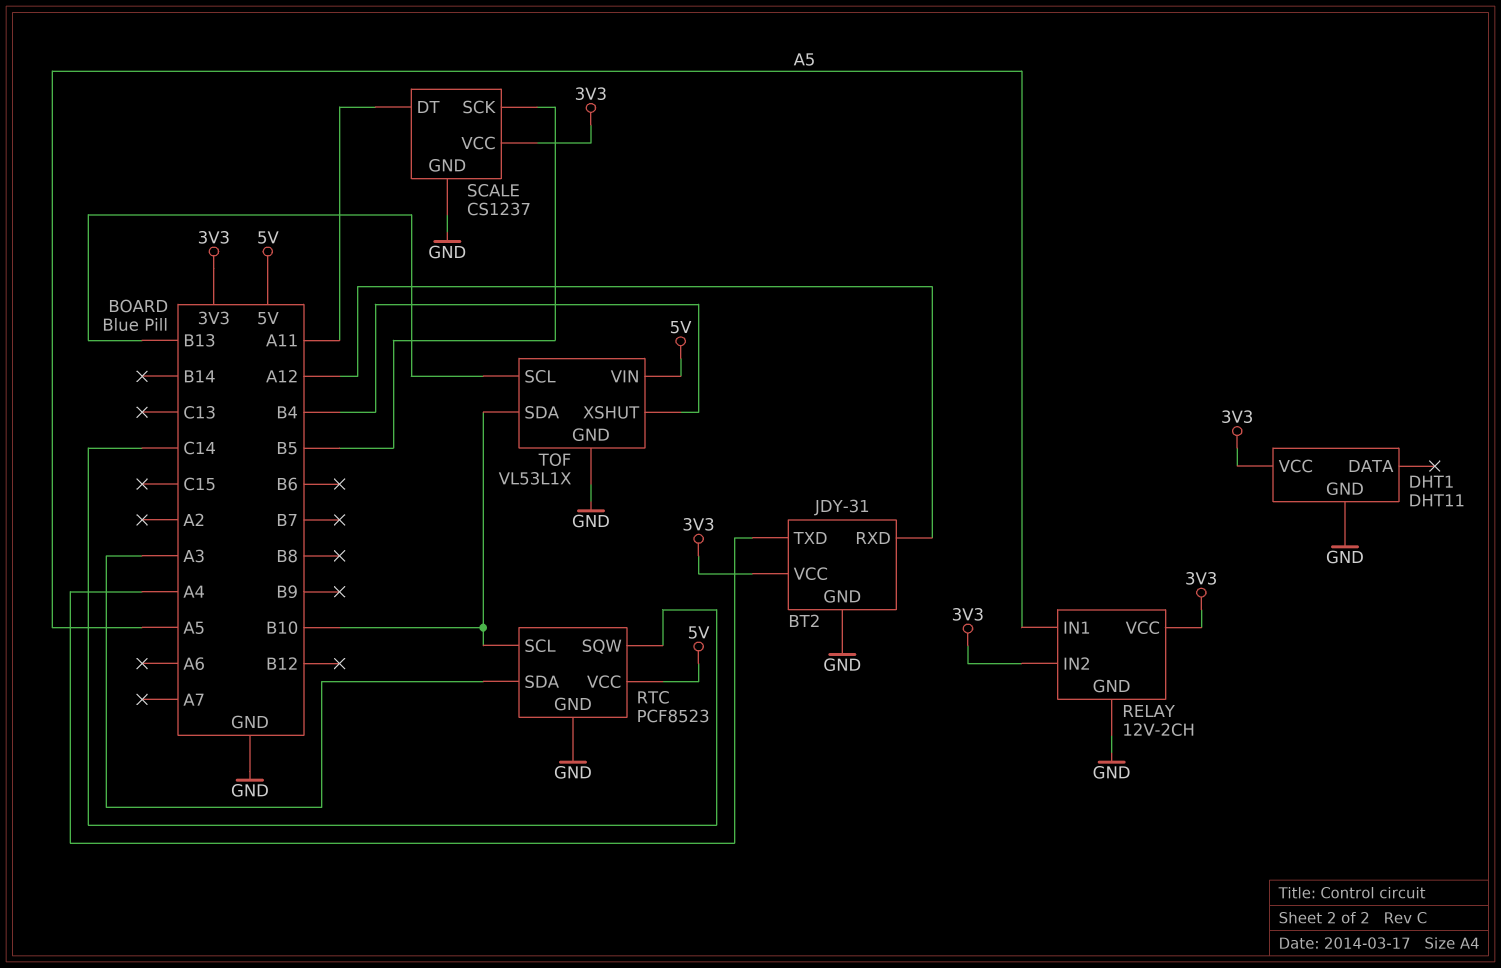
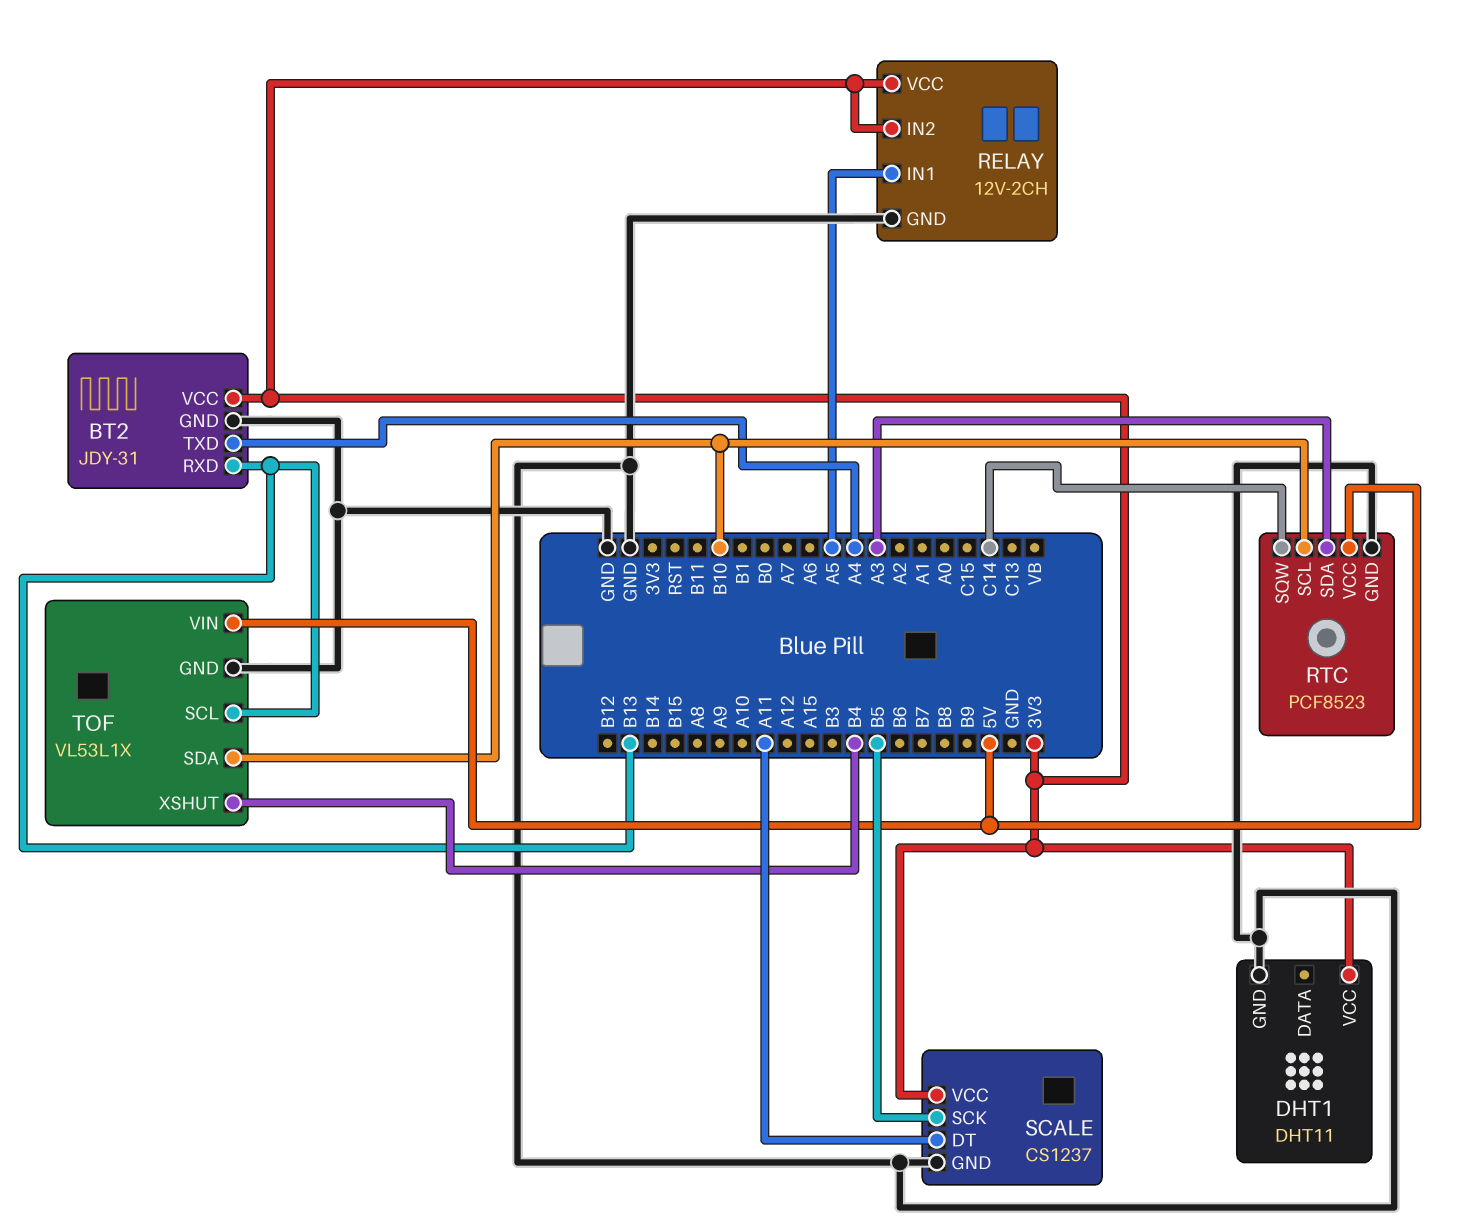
BT2 pin RXD: A12 -> B13

